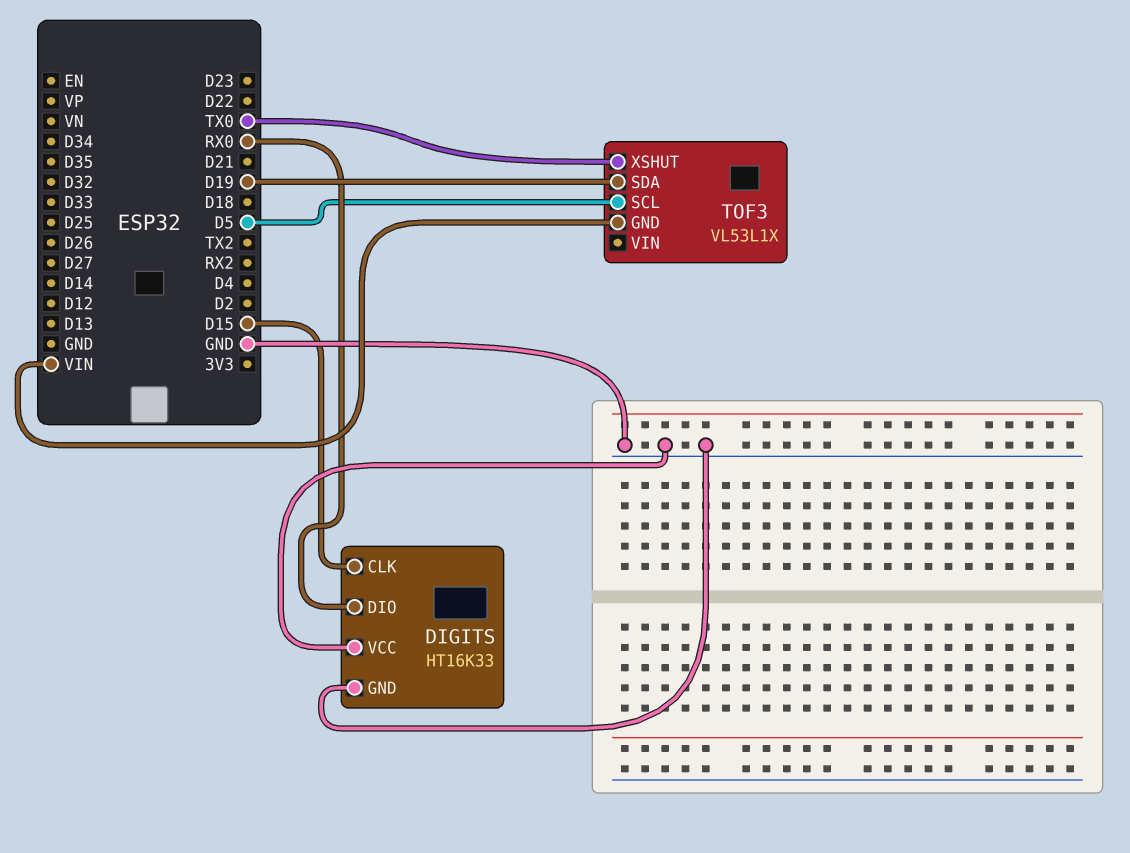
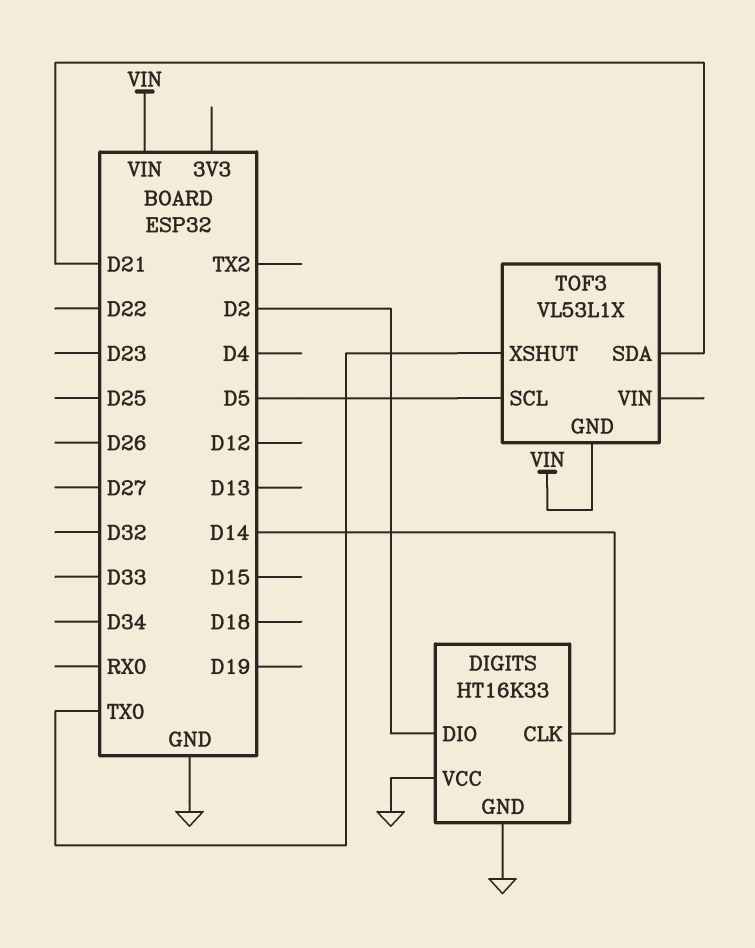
DIGITS pin CLK: D15 -> D14
DIGITS pin DIO: RX0 -> D2
TOF3 pin SDA: D19 -> D21

